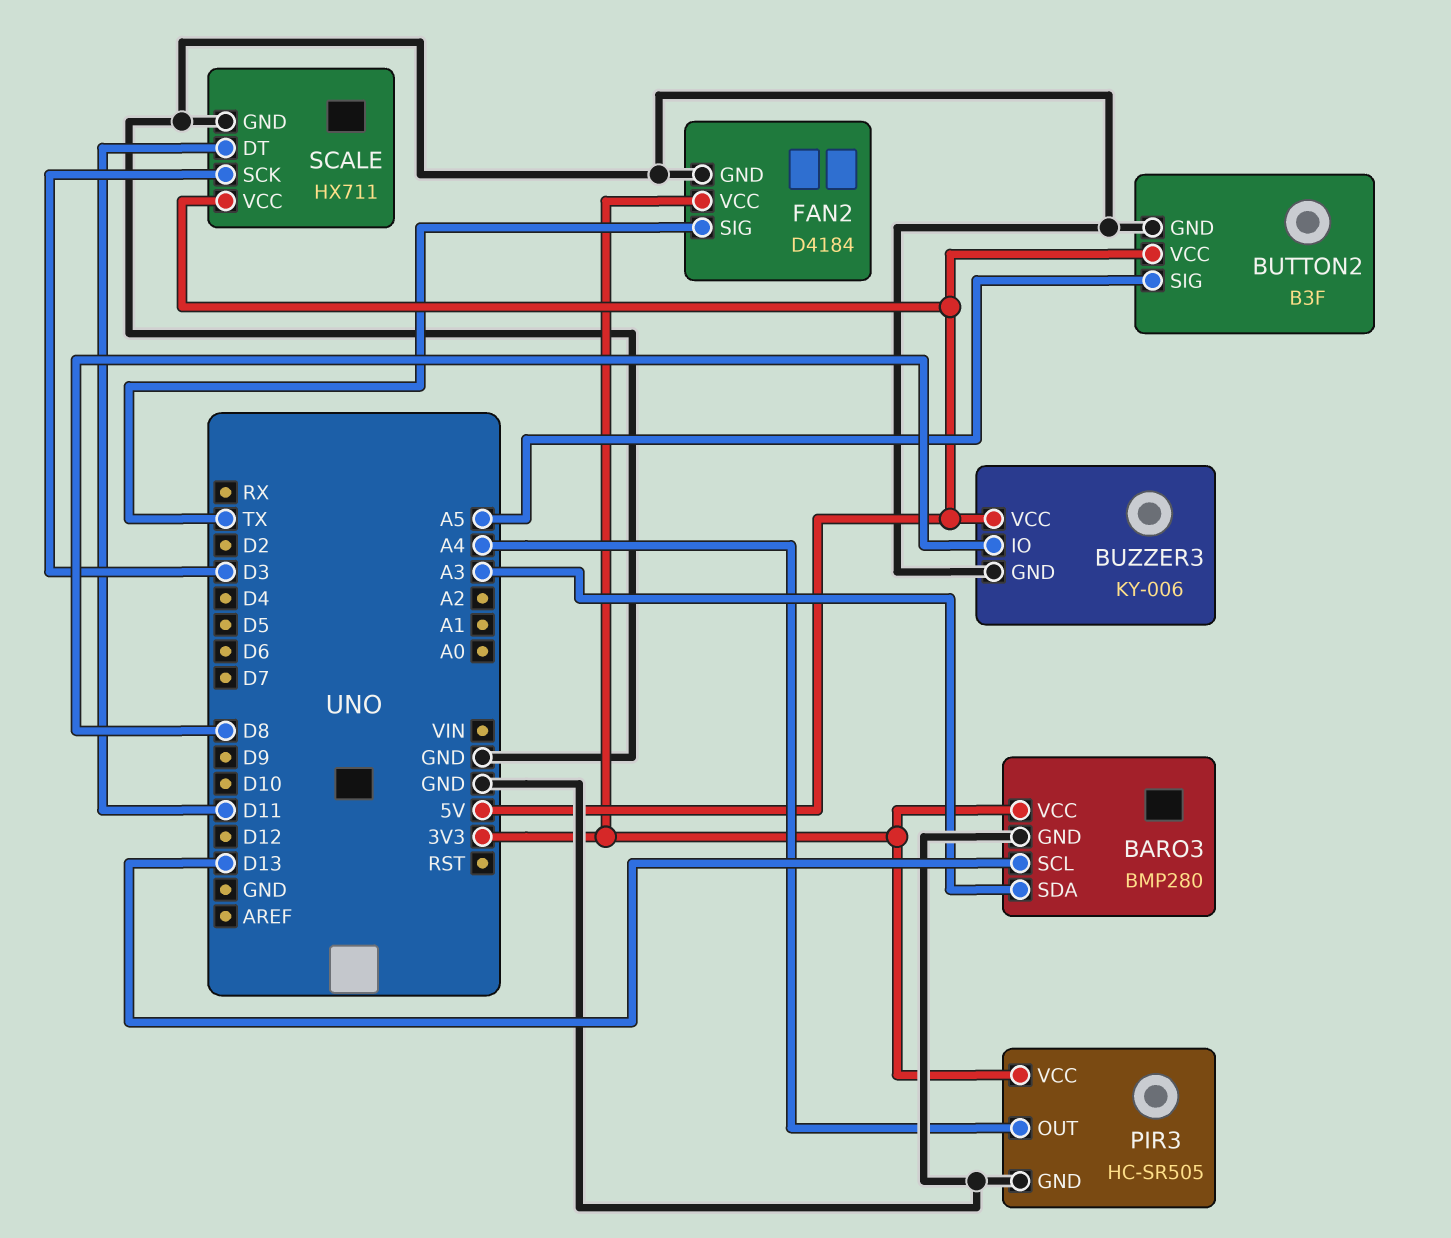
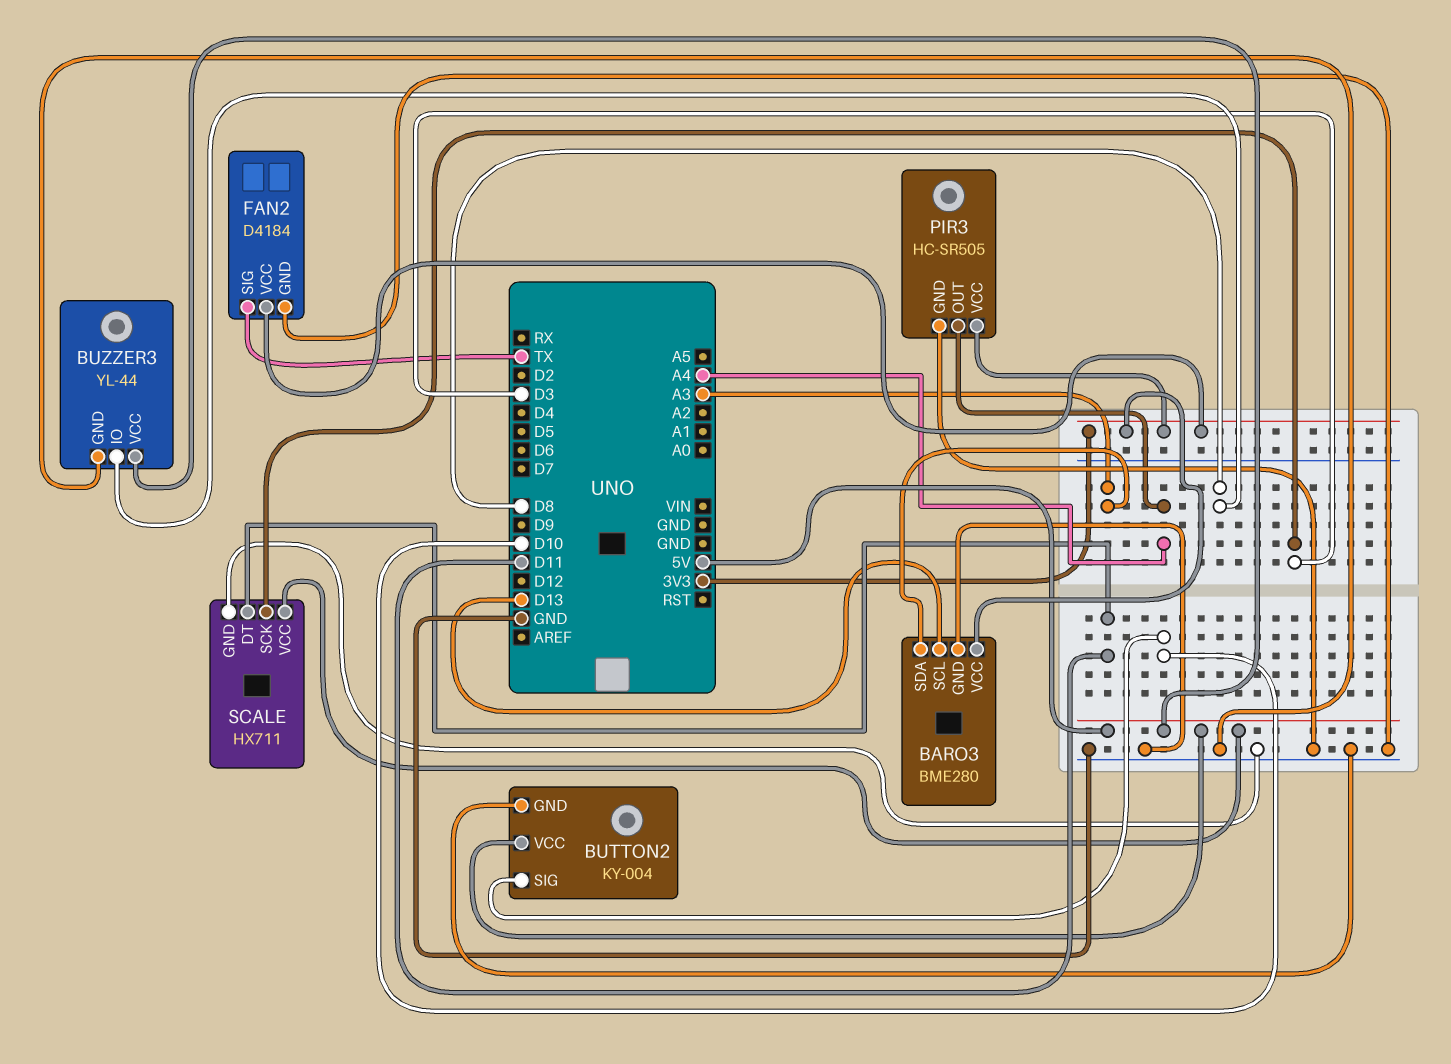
BARO3: BMP280 -> BME280
BUTTON2: B3F -> KY-004
BUTTON2 pin SIG: A5 -> D10
BUZZER3: KY-006 -> YL-44

